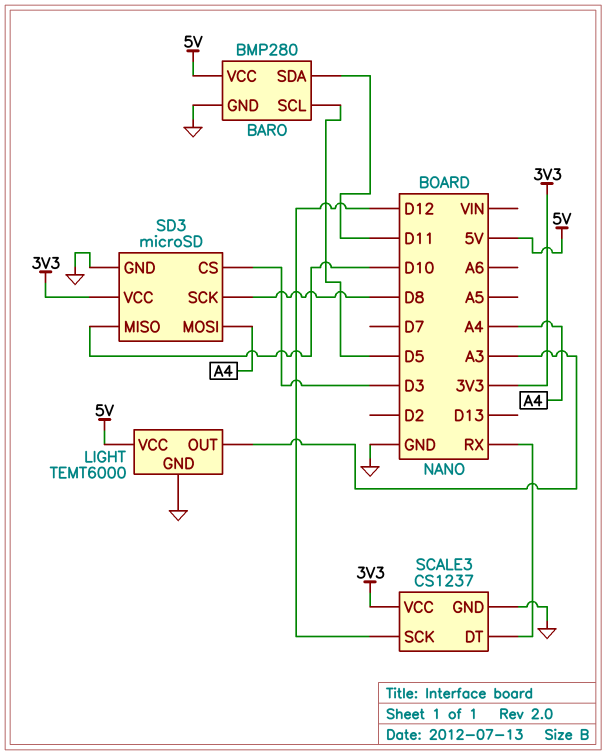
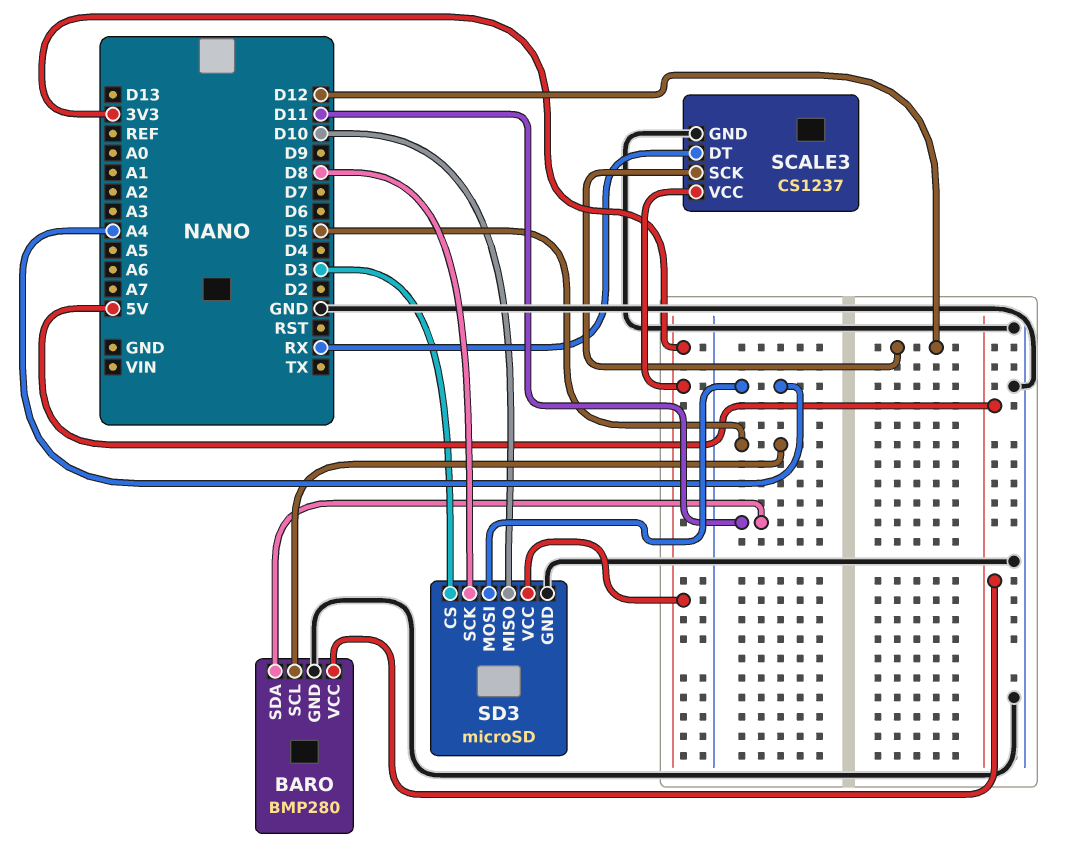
LIGHT: TEMT6000 -> none
LIGHT pin GND: GND -> none
LIGHT pin OUT: A3 -> none
LIGHT pin VCC: 5V -> none

